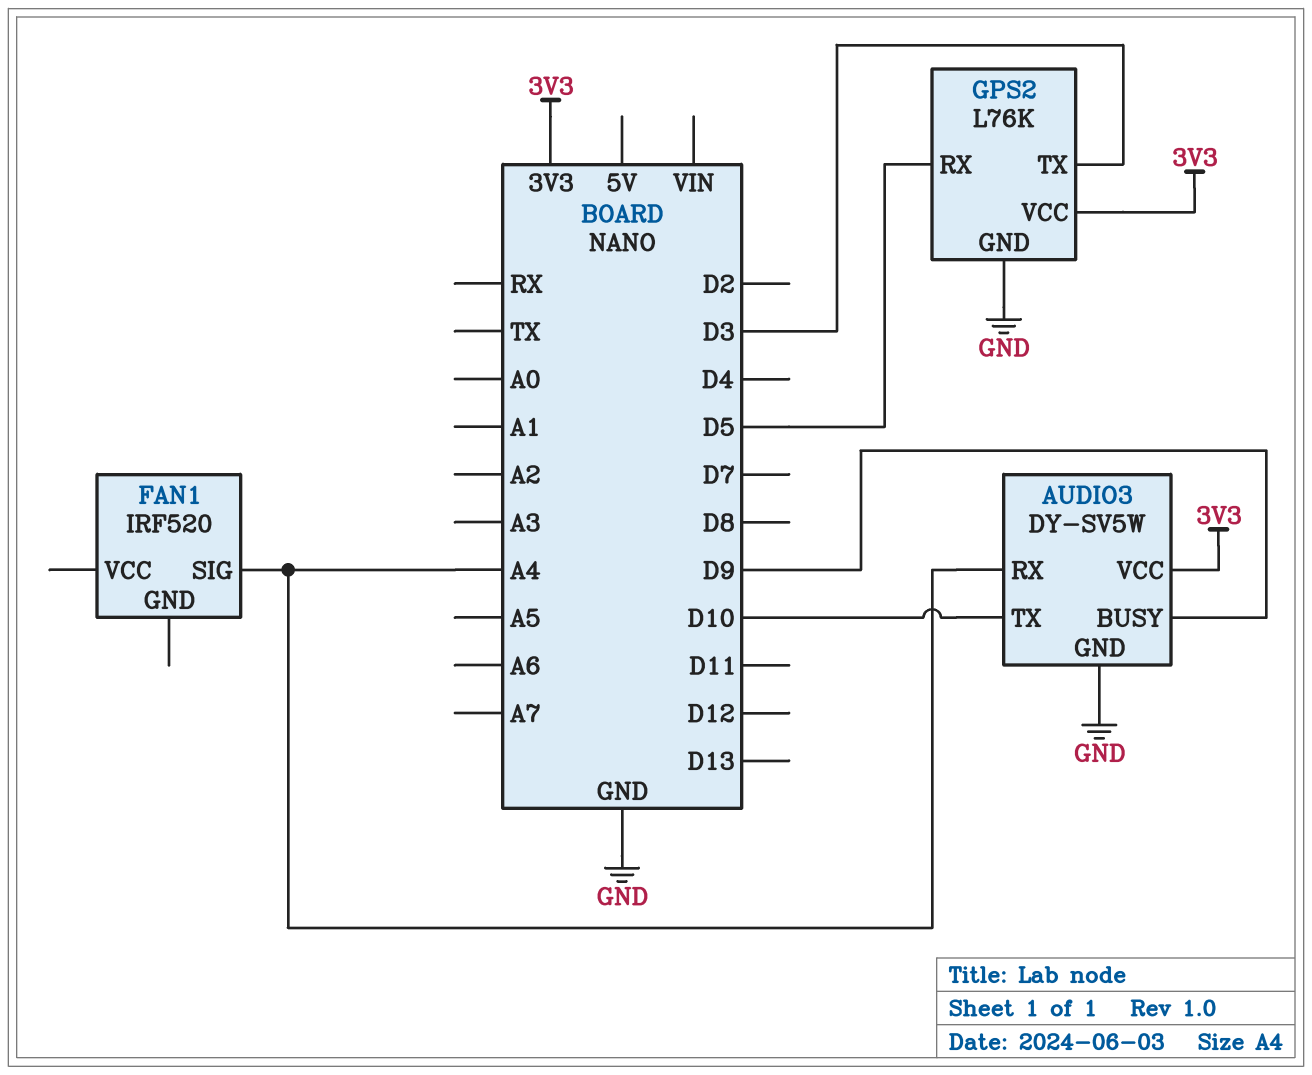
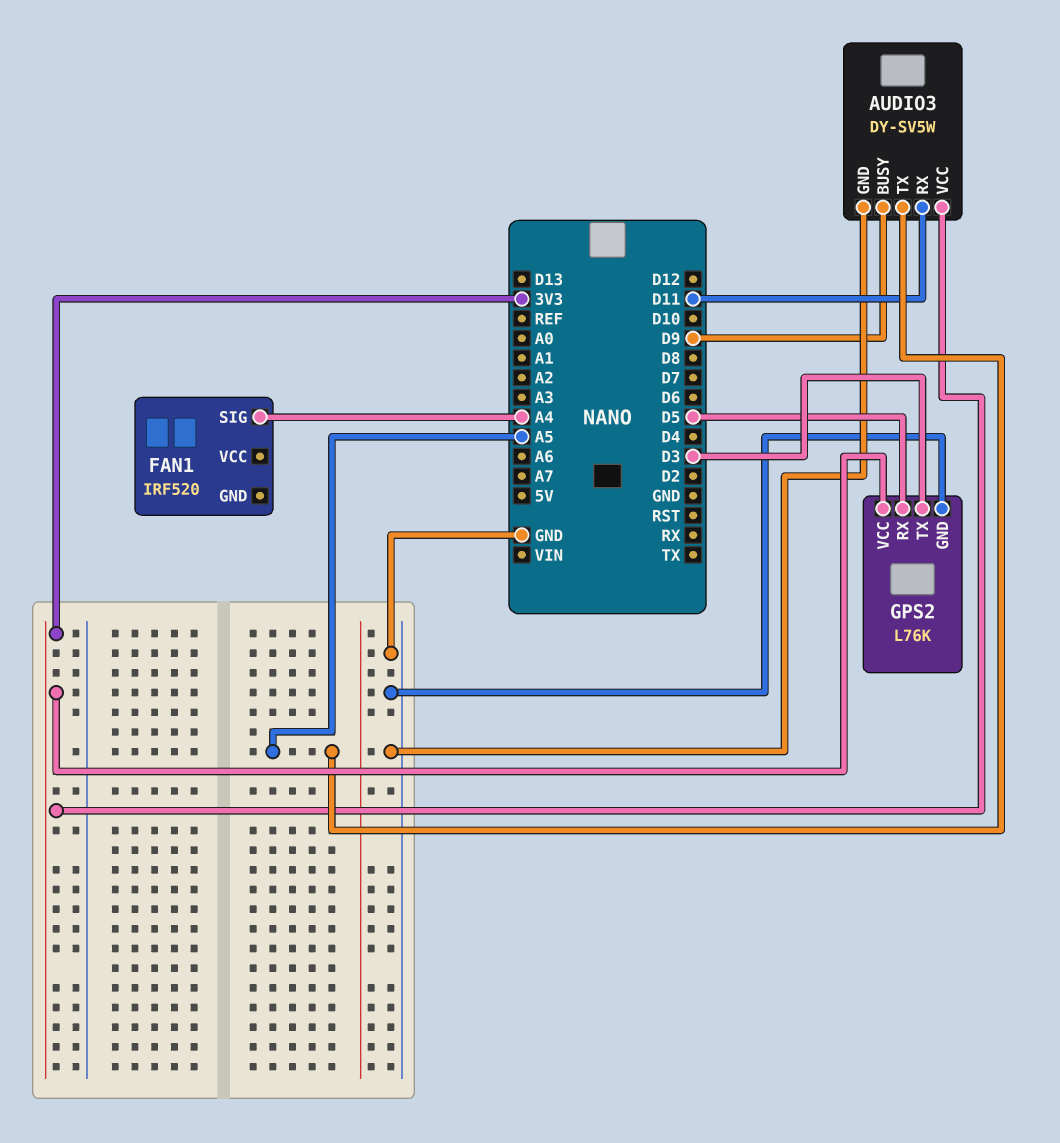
AUDIO3 pin RX: A4 -> D11
AUDIO3 pin TX: D10 -> A5

